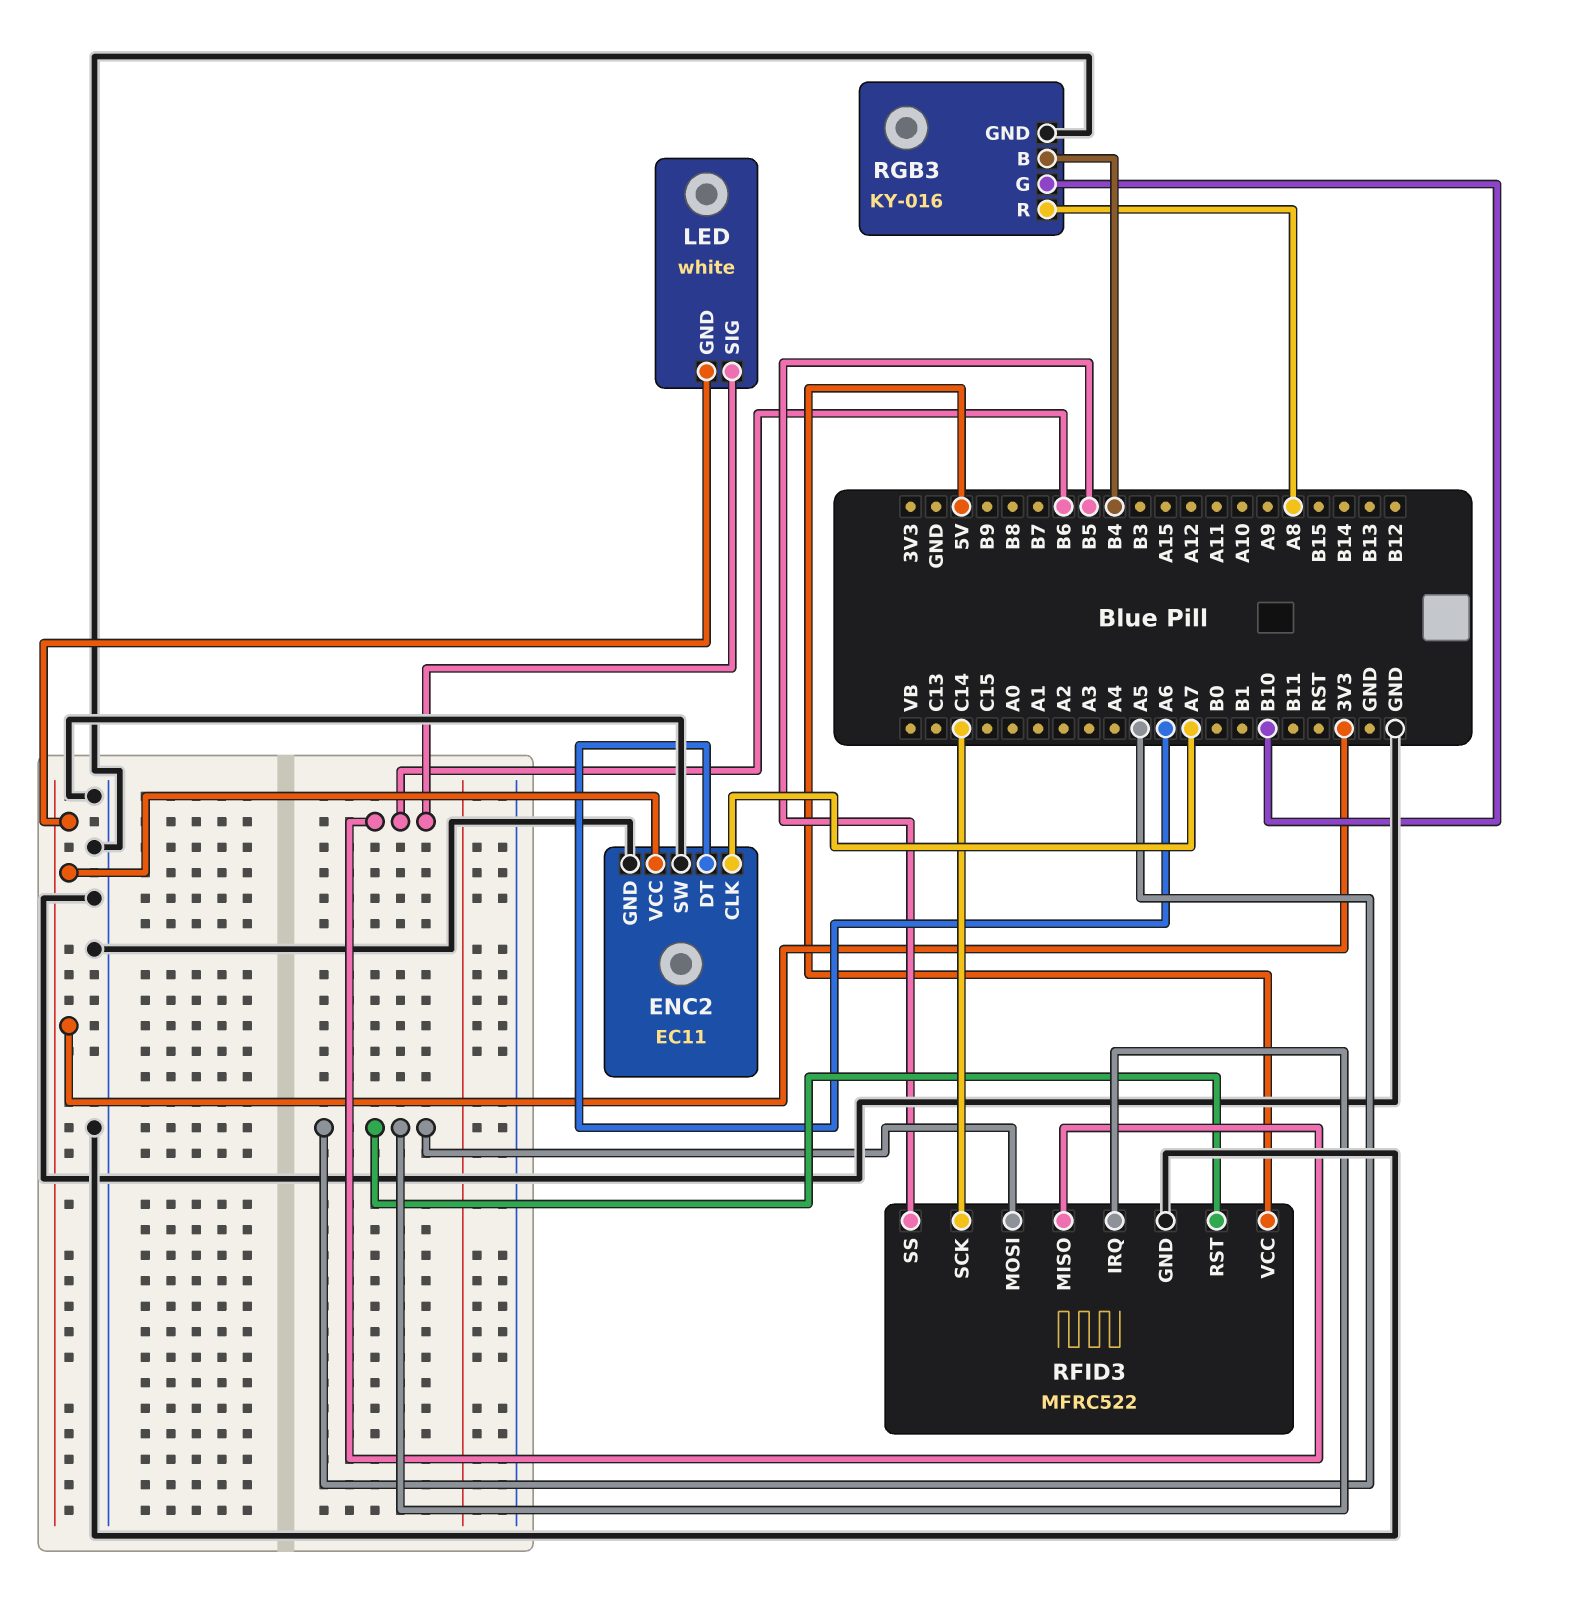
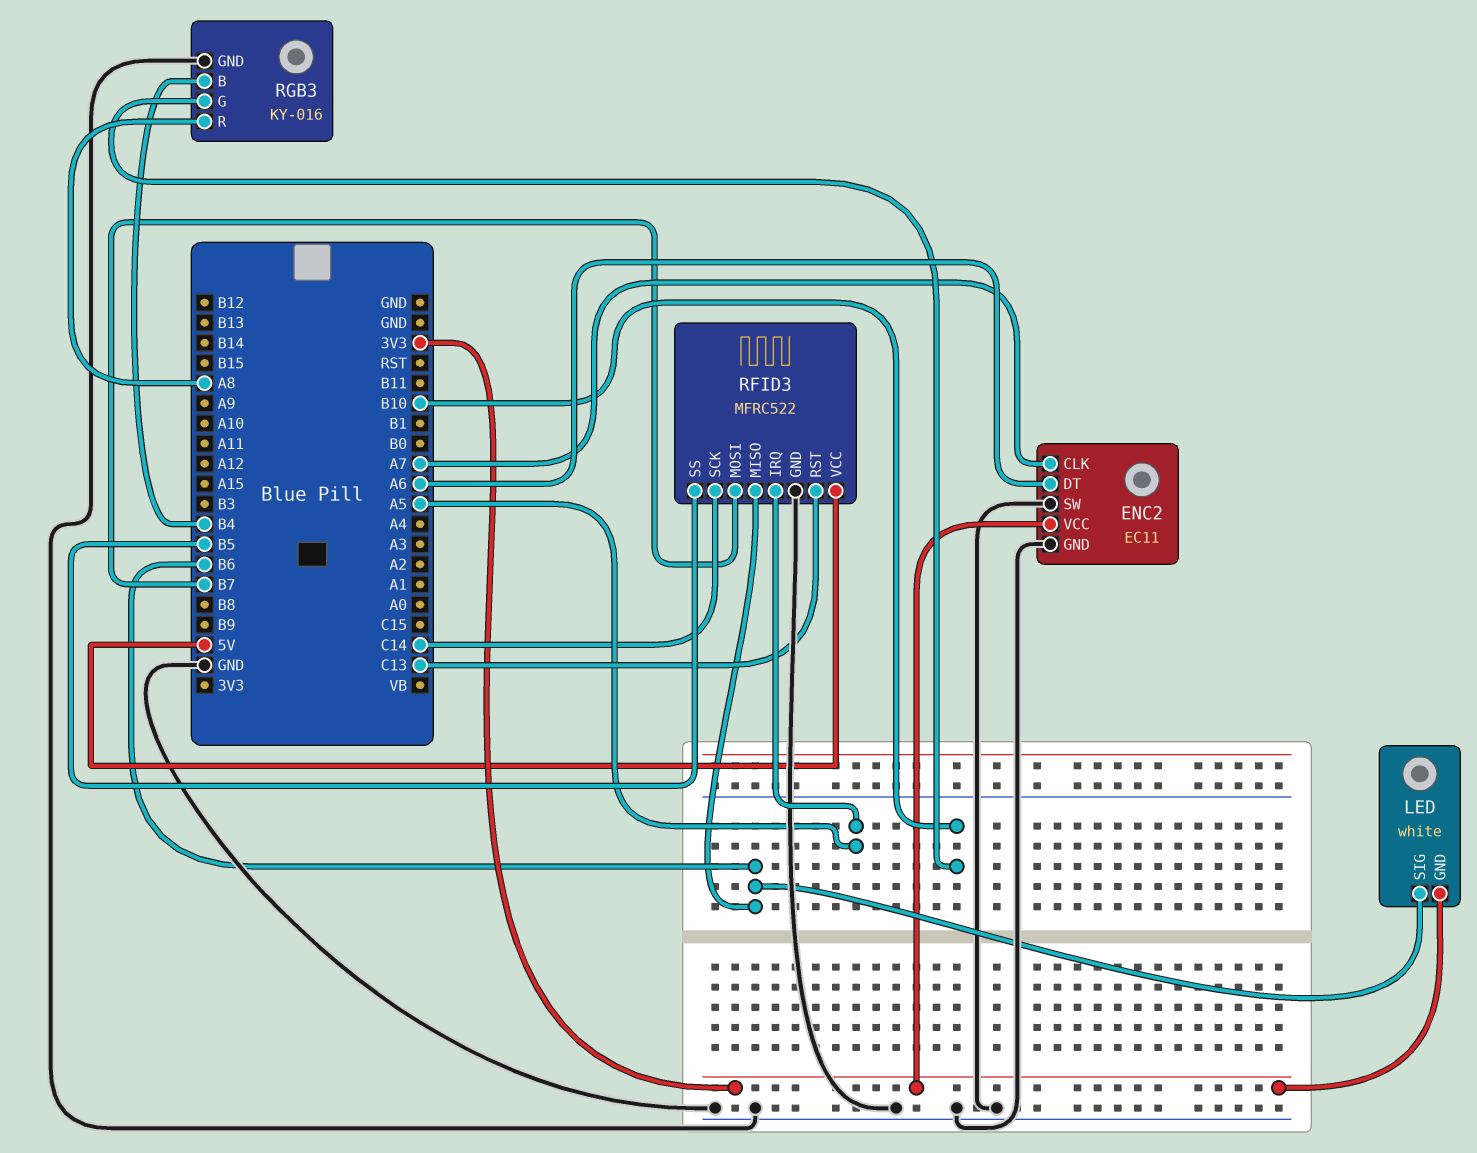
RFID3 pin MOSI: A5 -> B7
RFID3 pin RST: A5 -> C13

